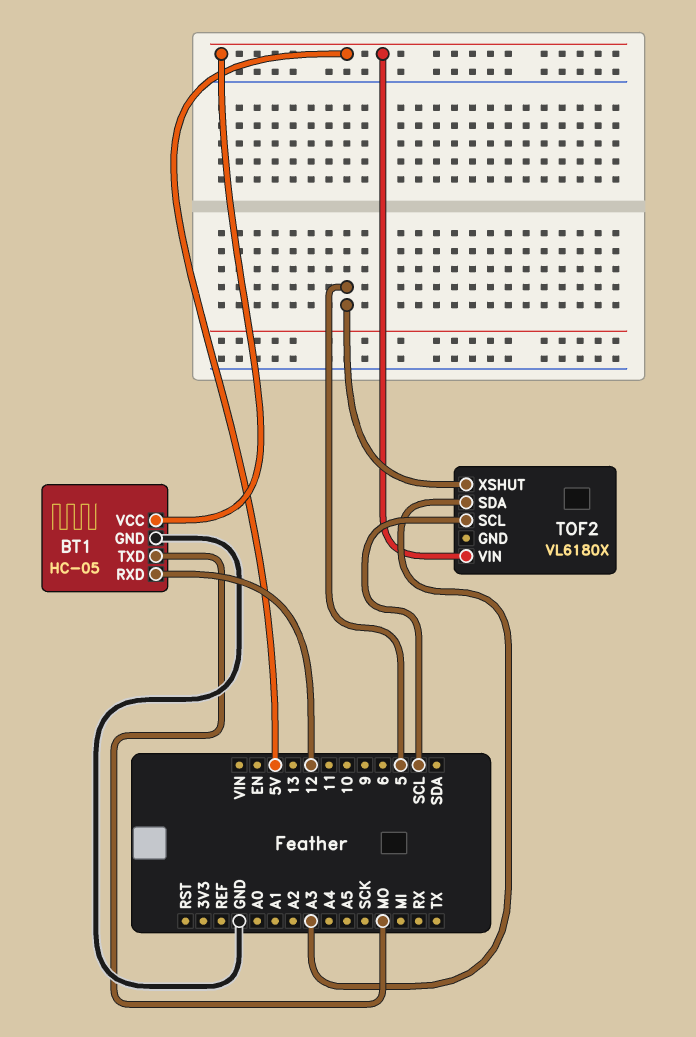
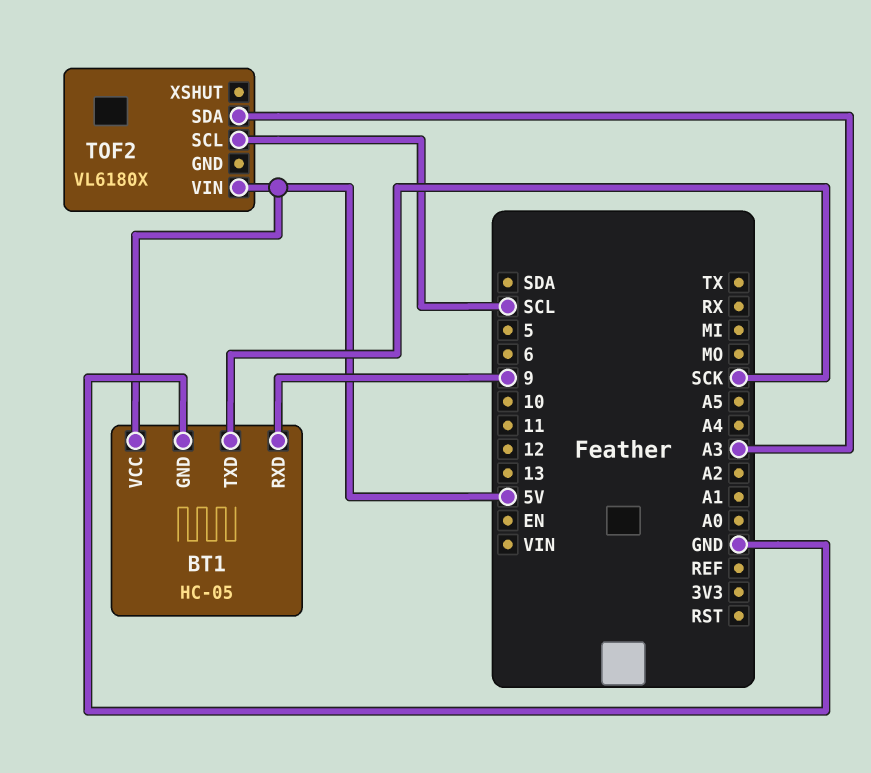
BT1 pin RXD: 12 -> 9
BT1 pin TXD: MO -> SCK
TOF2 pin XSHUT: 5 -> none

